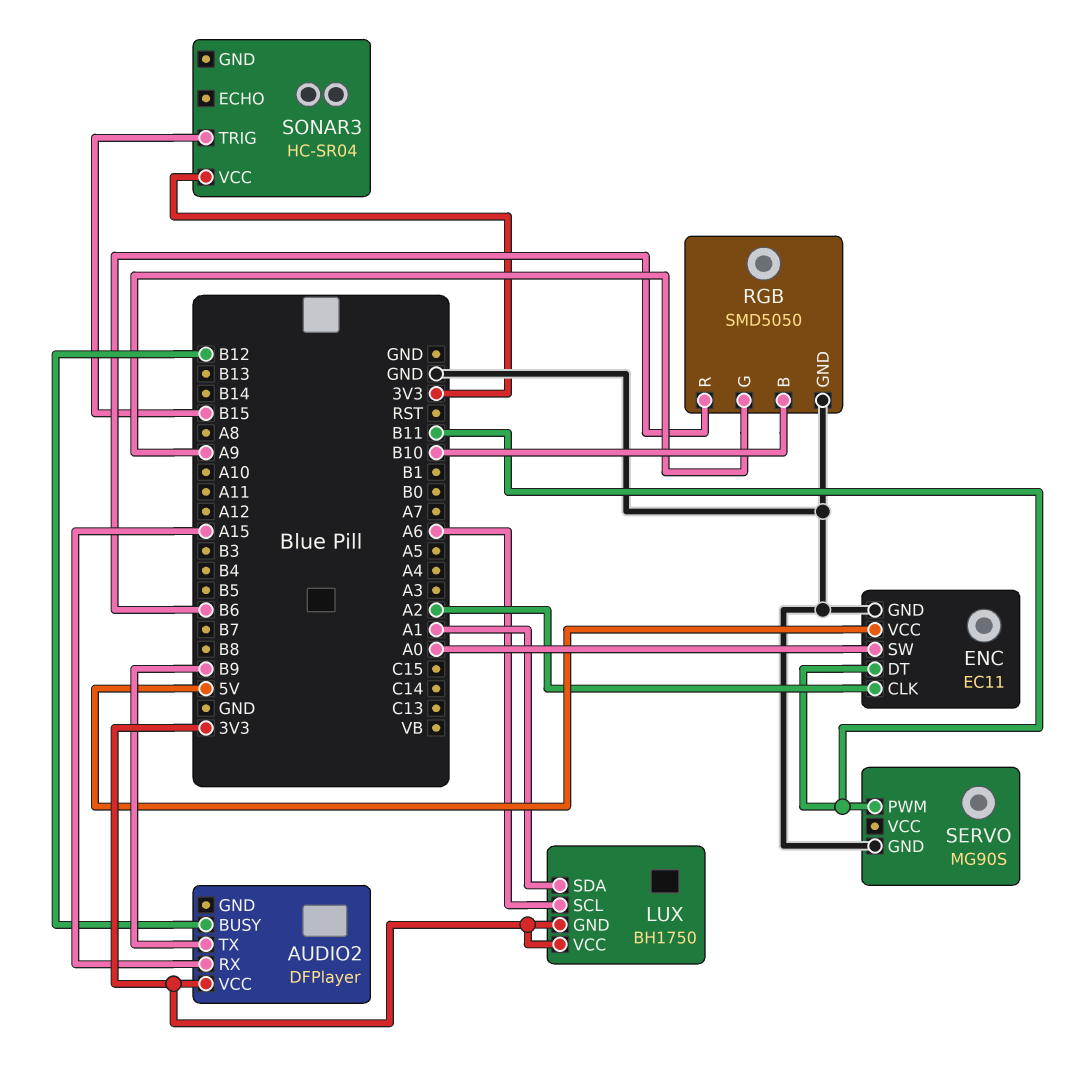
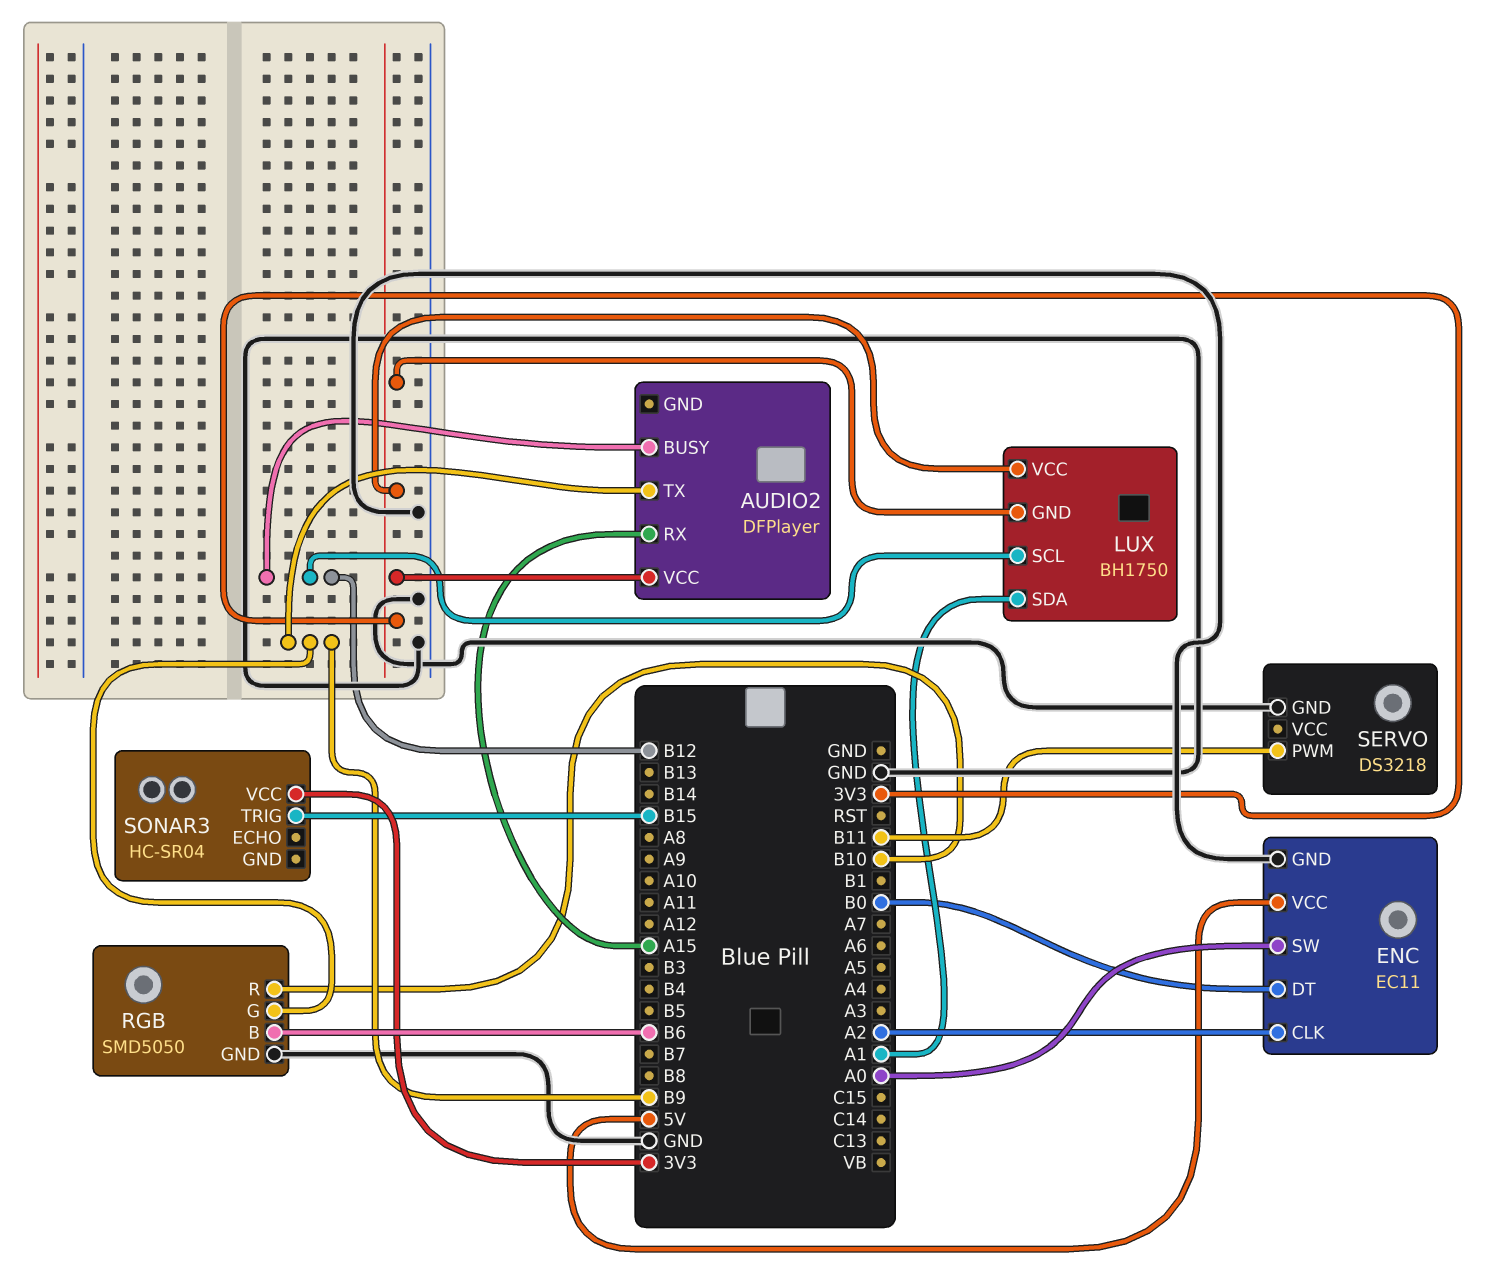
ENC pin DT: B11 -> B0
LUX pin SCL: A6 -> B12
RGB pin B: B10 -> B6
RGB pin G: A9 -> B9
RGB pin R: B6 -> B10
SERVO: MG90S -> DS3218

